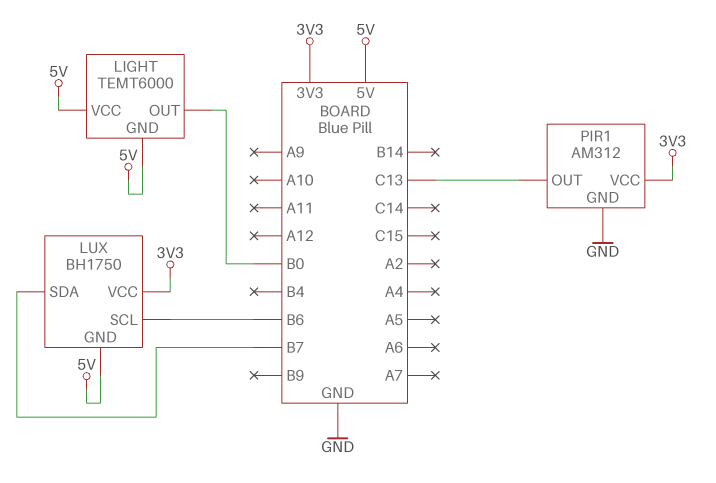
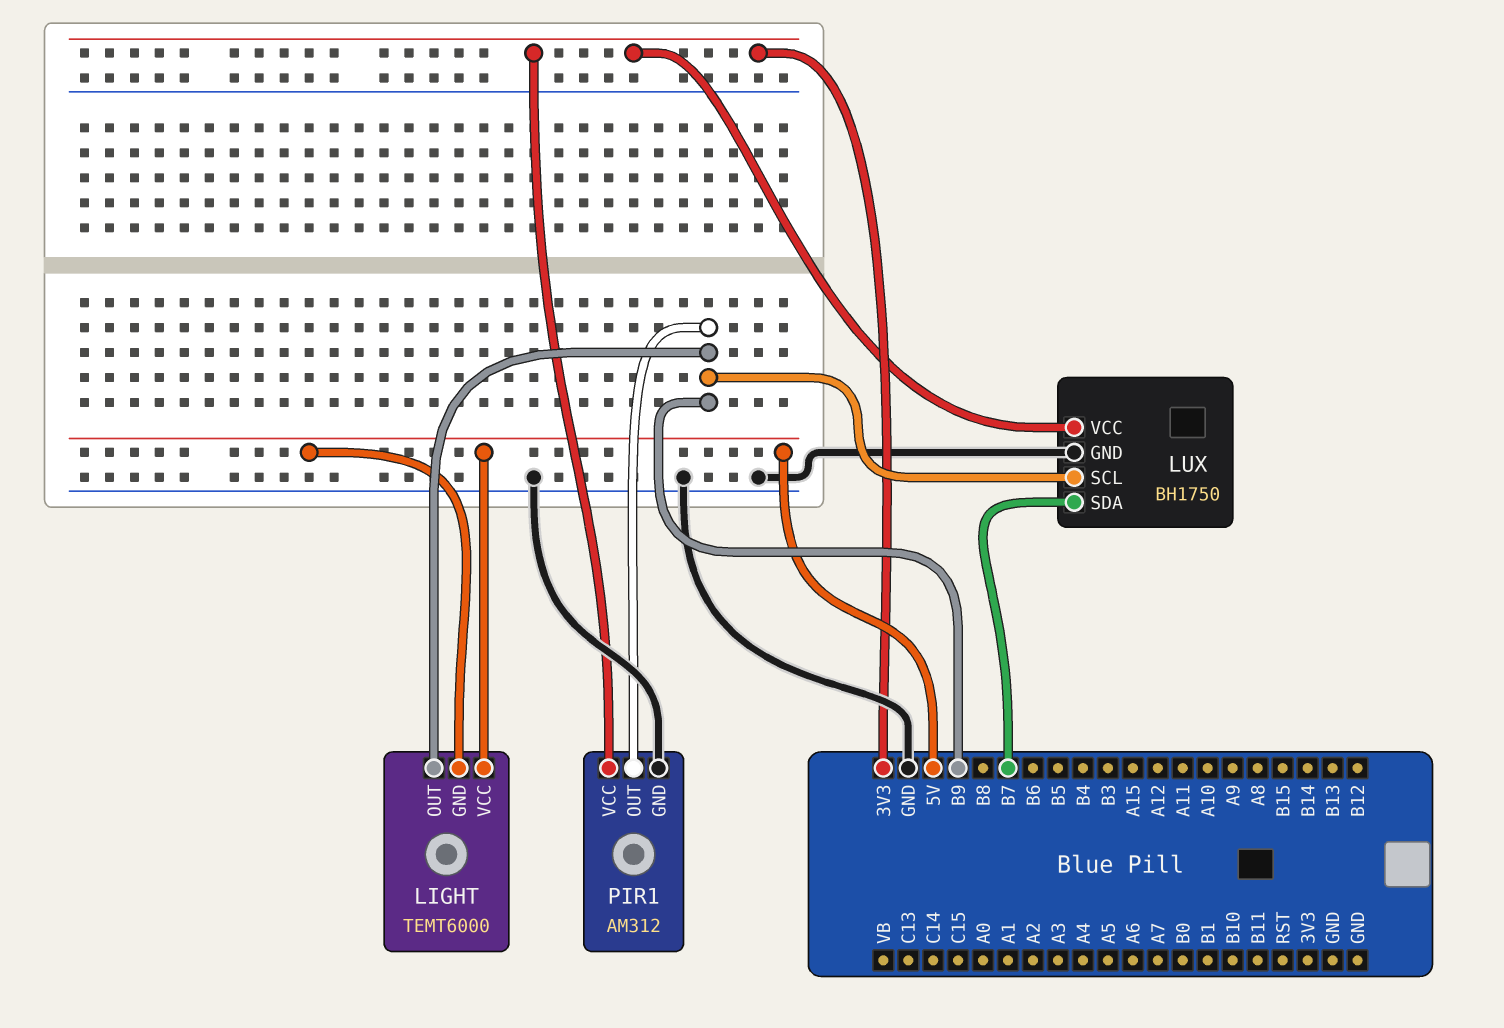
LIGHT pin OUT: B0 -> B9
LUX pin GND: 5V -> GND
LUX pin SCL: B6 -> B9
PIR1 pin OUT: C13 -> B9

